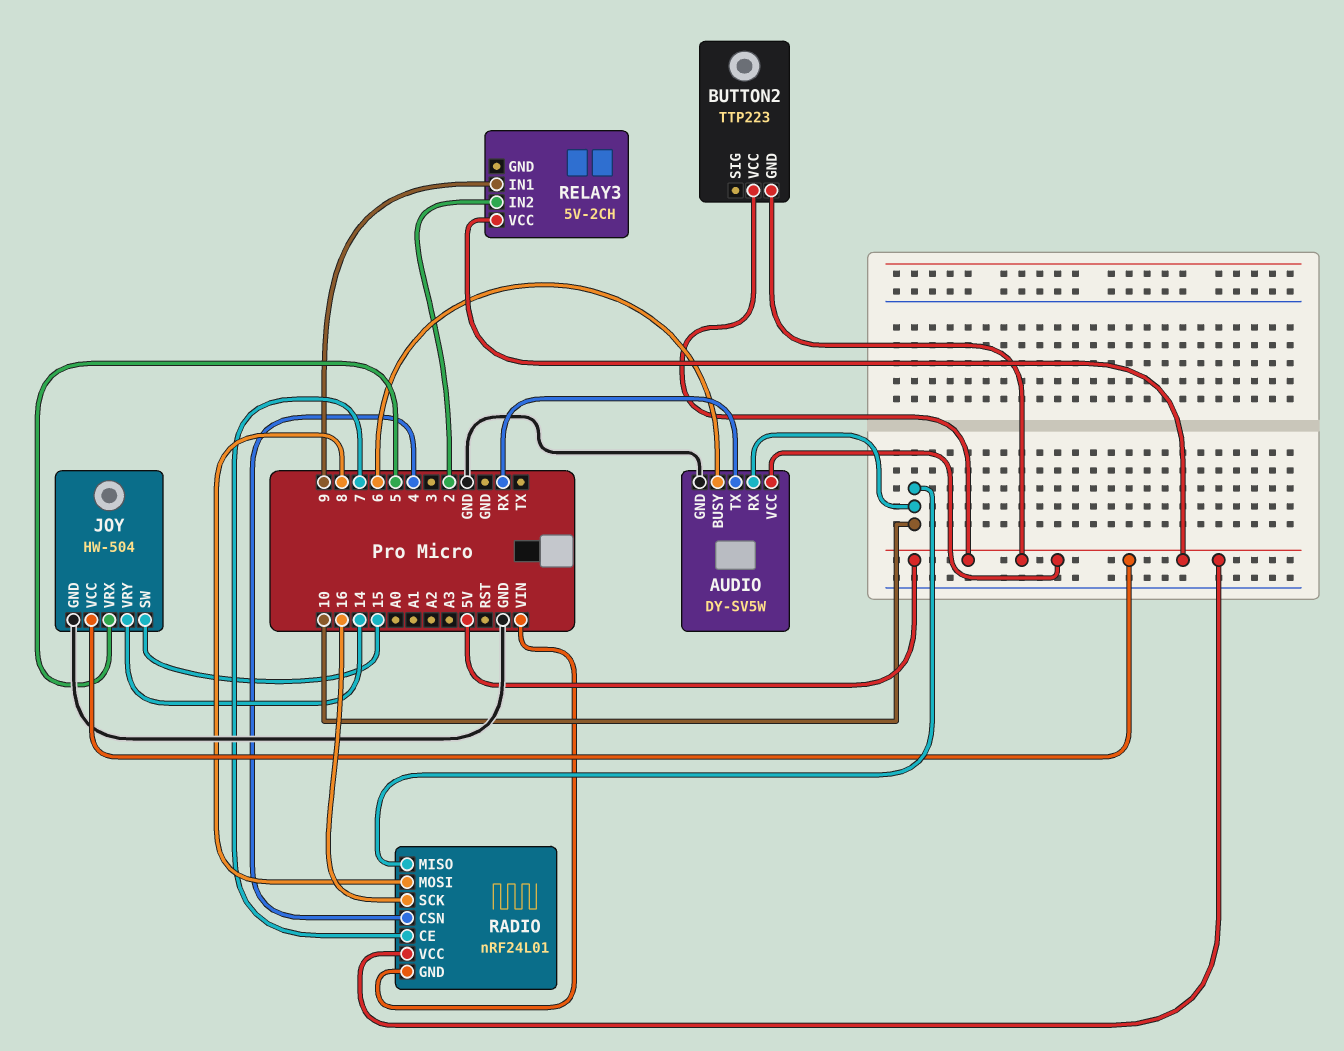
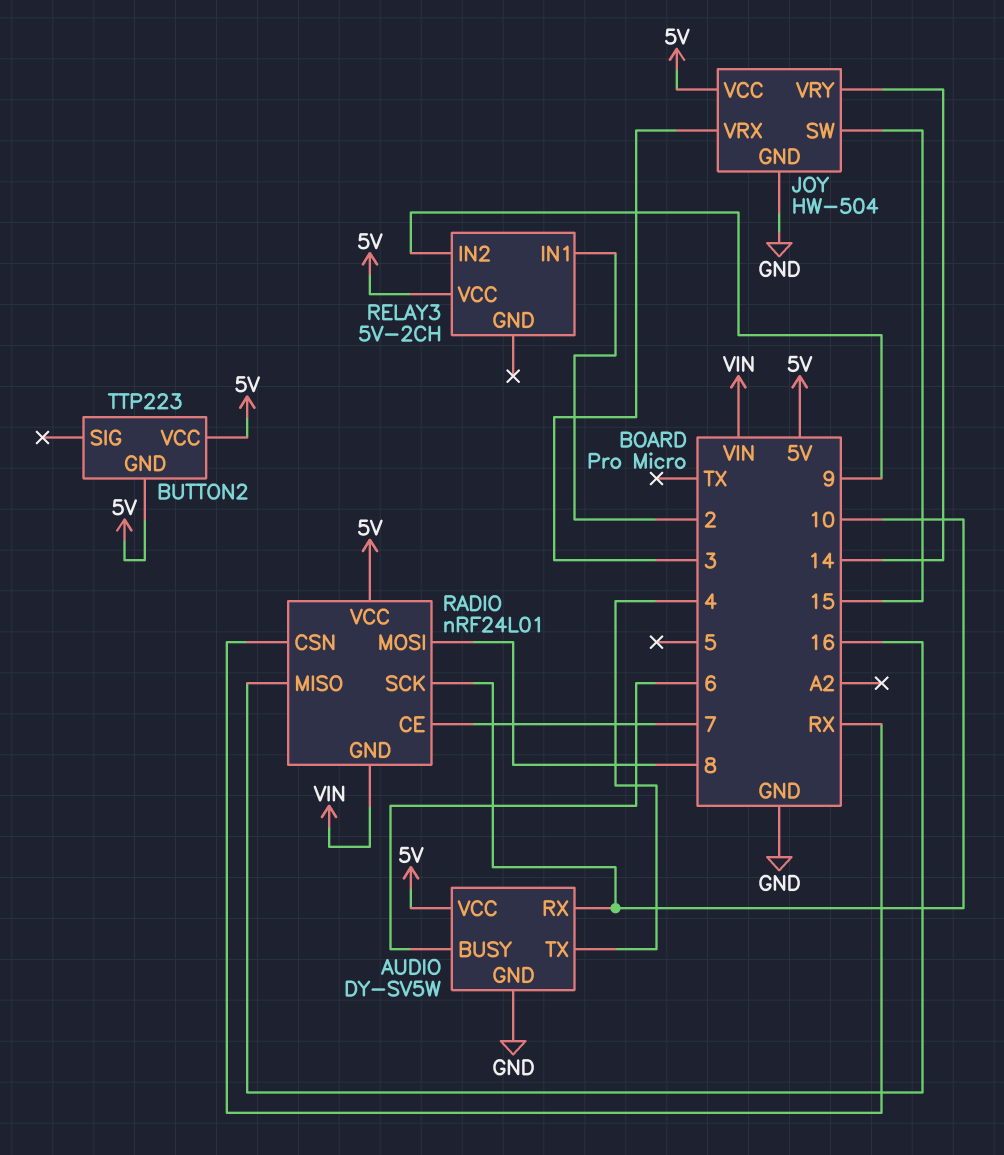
AUDIO pin TX: RX -> 4
JOY pin VRX: 5 -> 3
RADIO pin CSN: 4 -> RX
RADIO pin MISO: 10 -> 16
RADIO pin SCK: 16 -> 10
RELAY3 pin IN1: 9 -> 2
RELAY3 pin IN2: 2 -> 9

